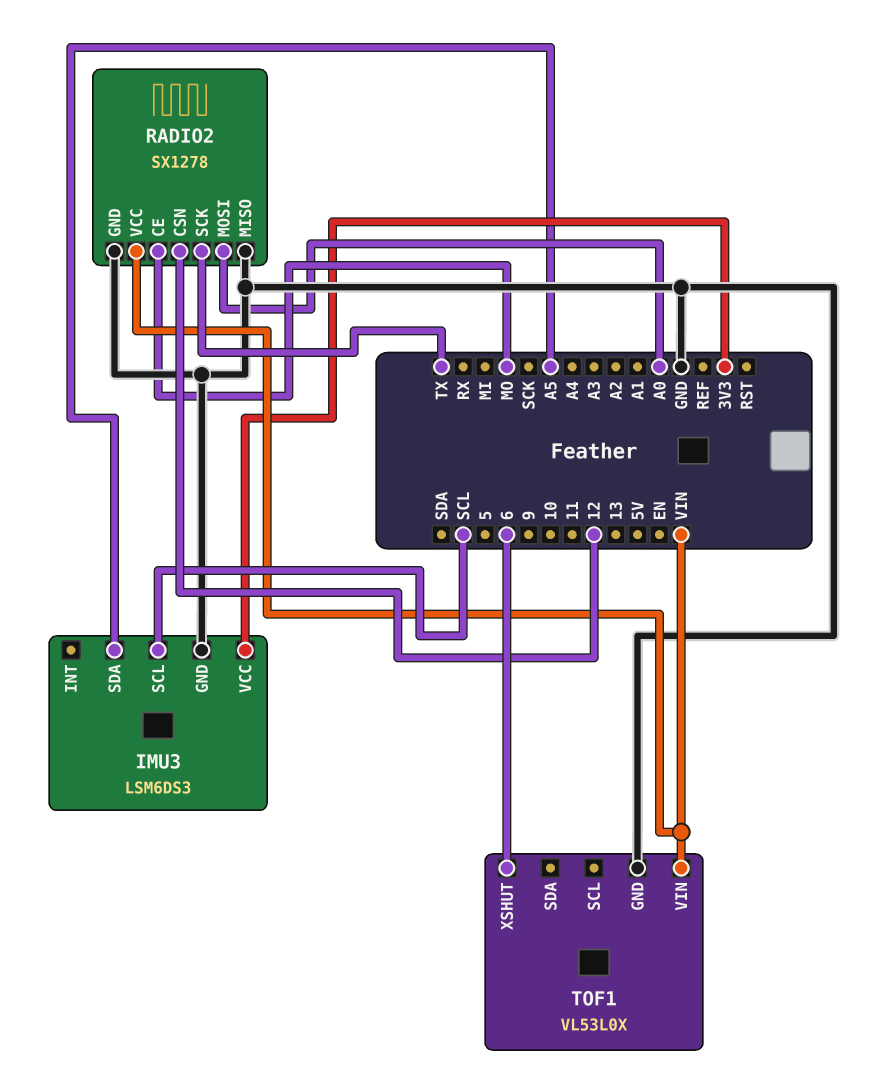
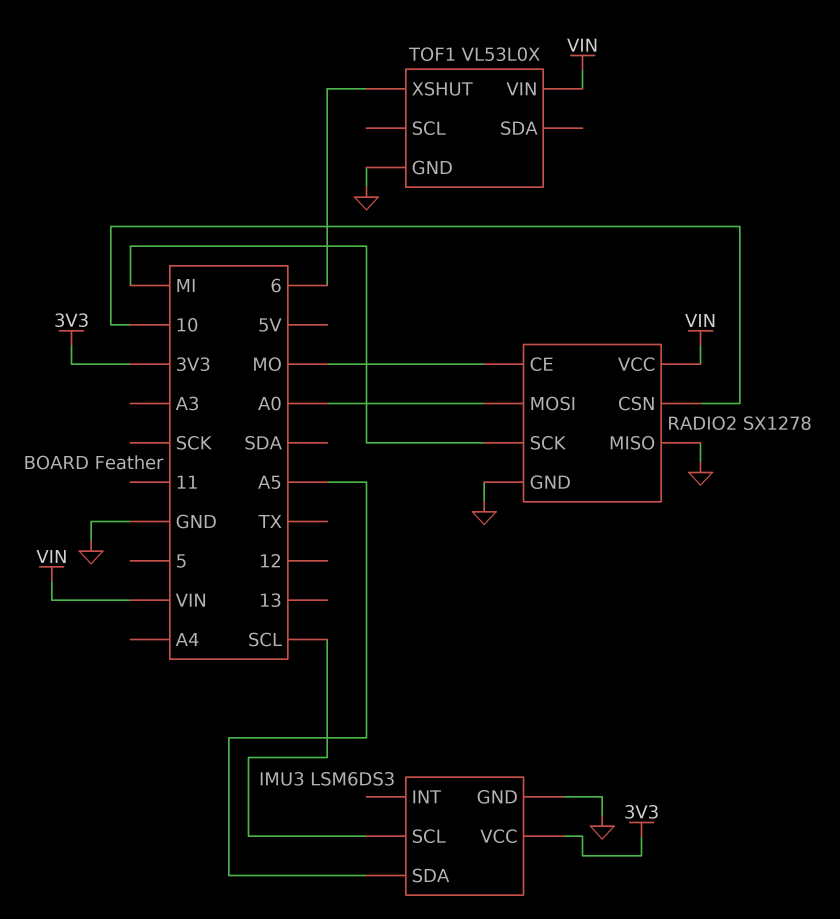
RADIO2 pin CSN: 12 -> 10
RADIO2 pin SCK: TX -> MI

